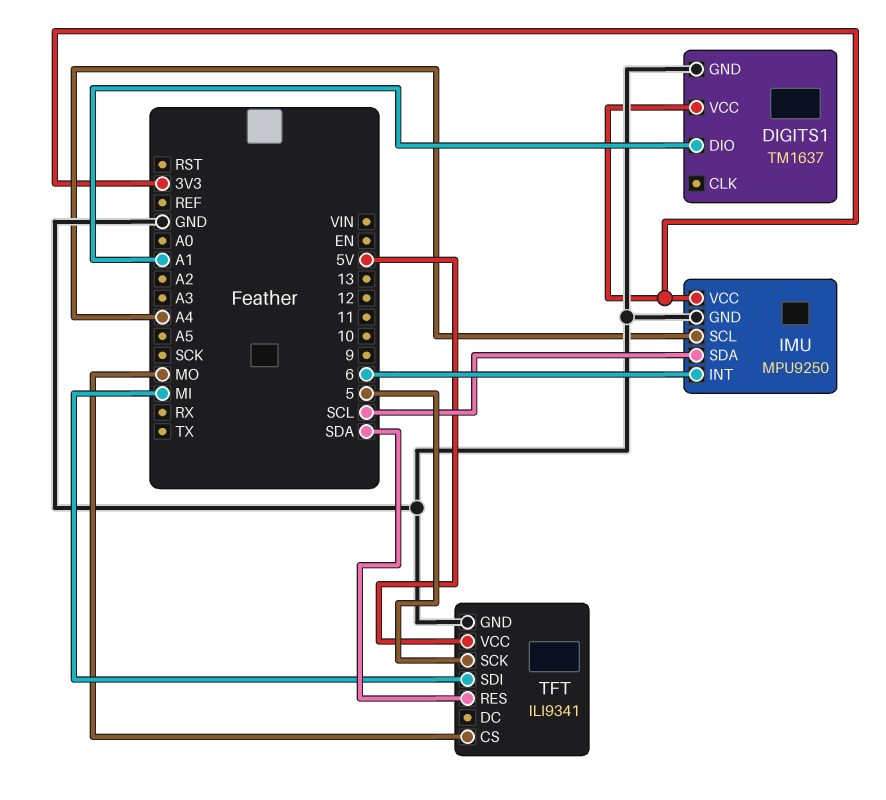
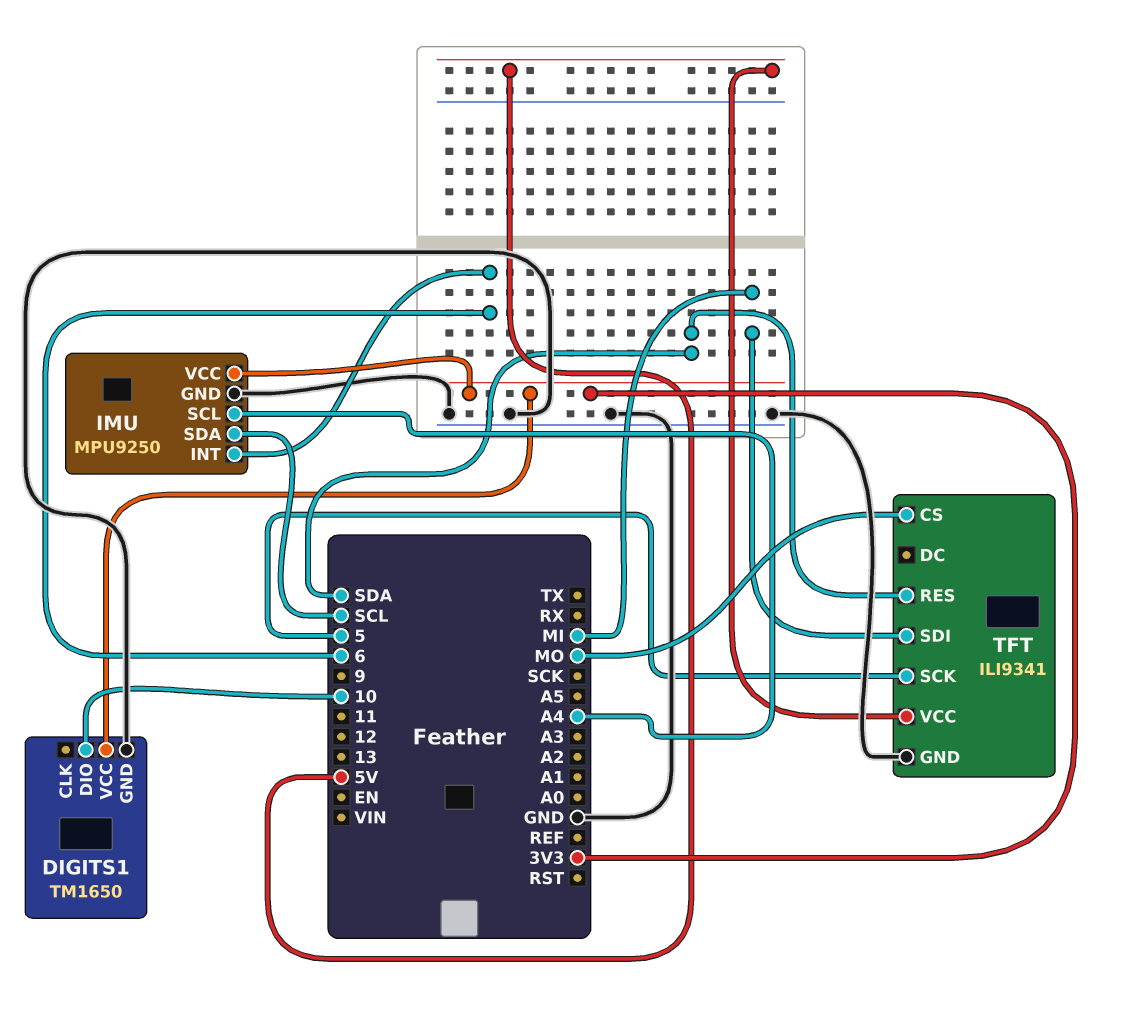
DIGITS1: TM1637 -> TM1650
DIGITS1 pin DIO: A1 -> 10

